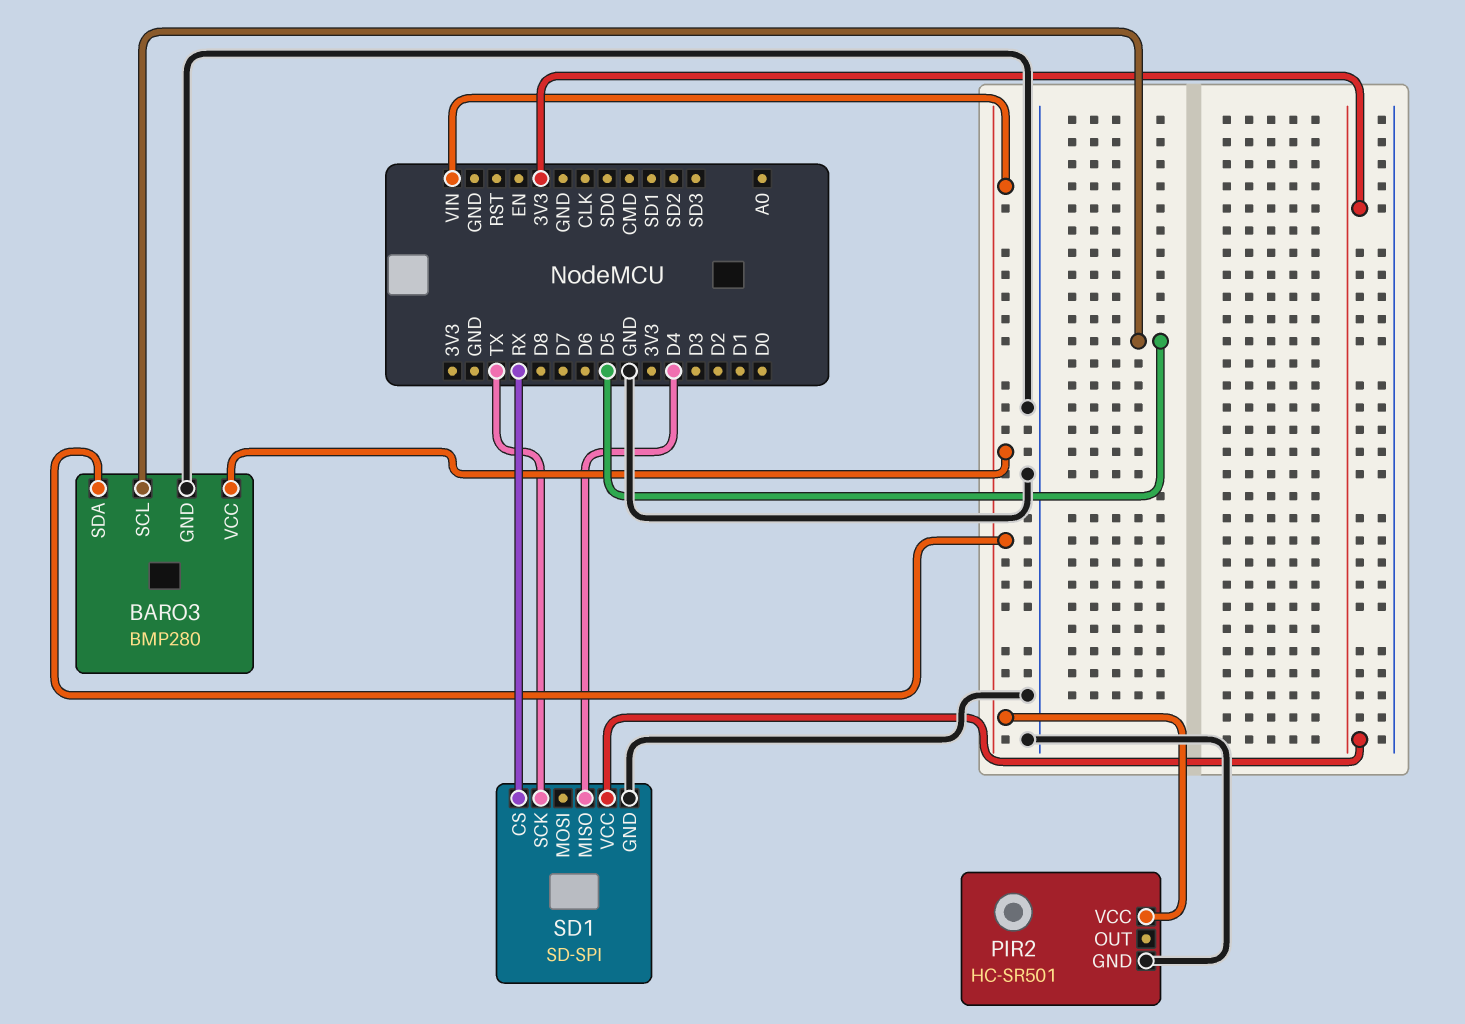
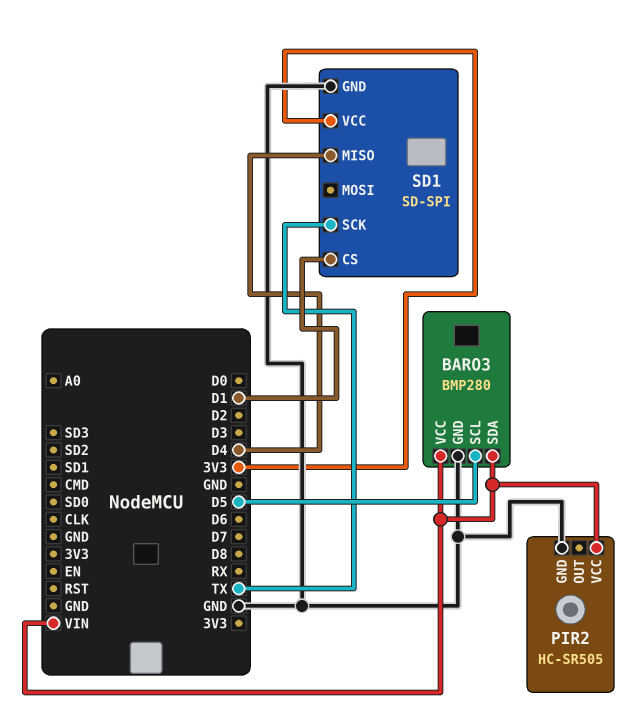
PIR2: HC-SR501 -> HC-SR505
SD1 pin CS: RX -> D1

